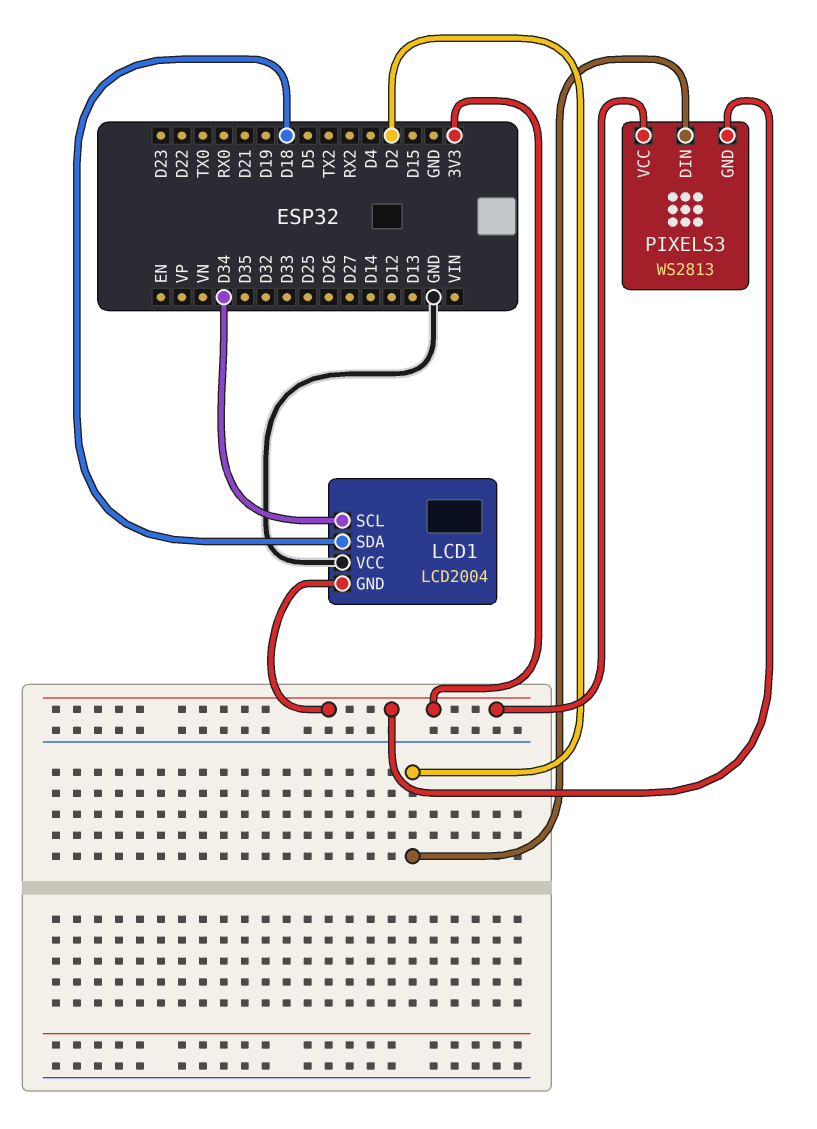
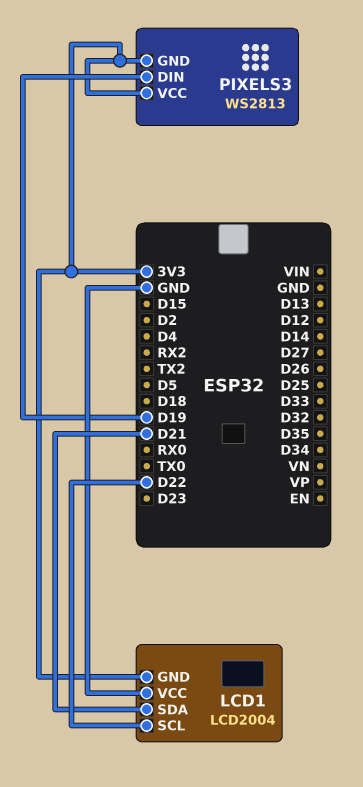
LCD1 pin SCL: D34 -> D22
LCD1 pin SDA: D18 -> D21
PIXELS3 pin DIN: D2 -> D19

